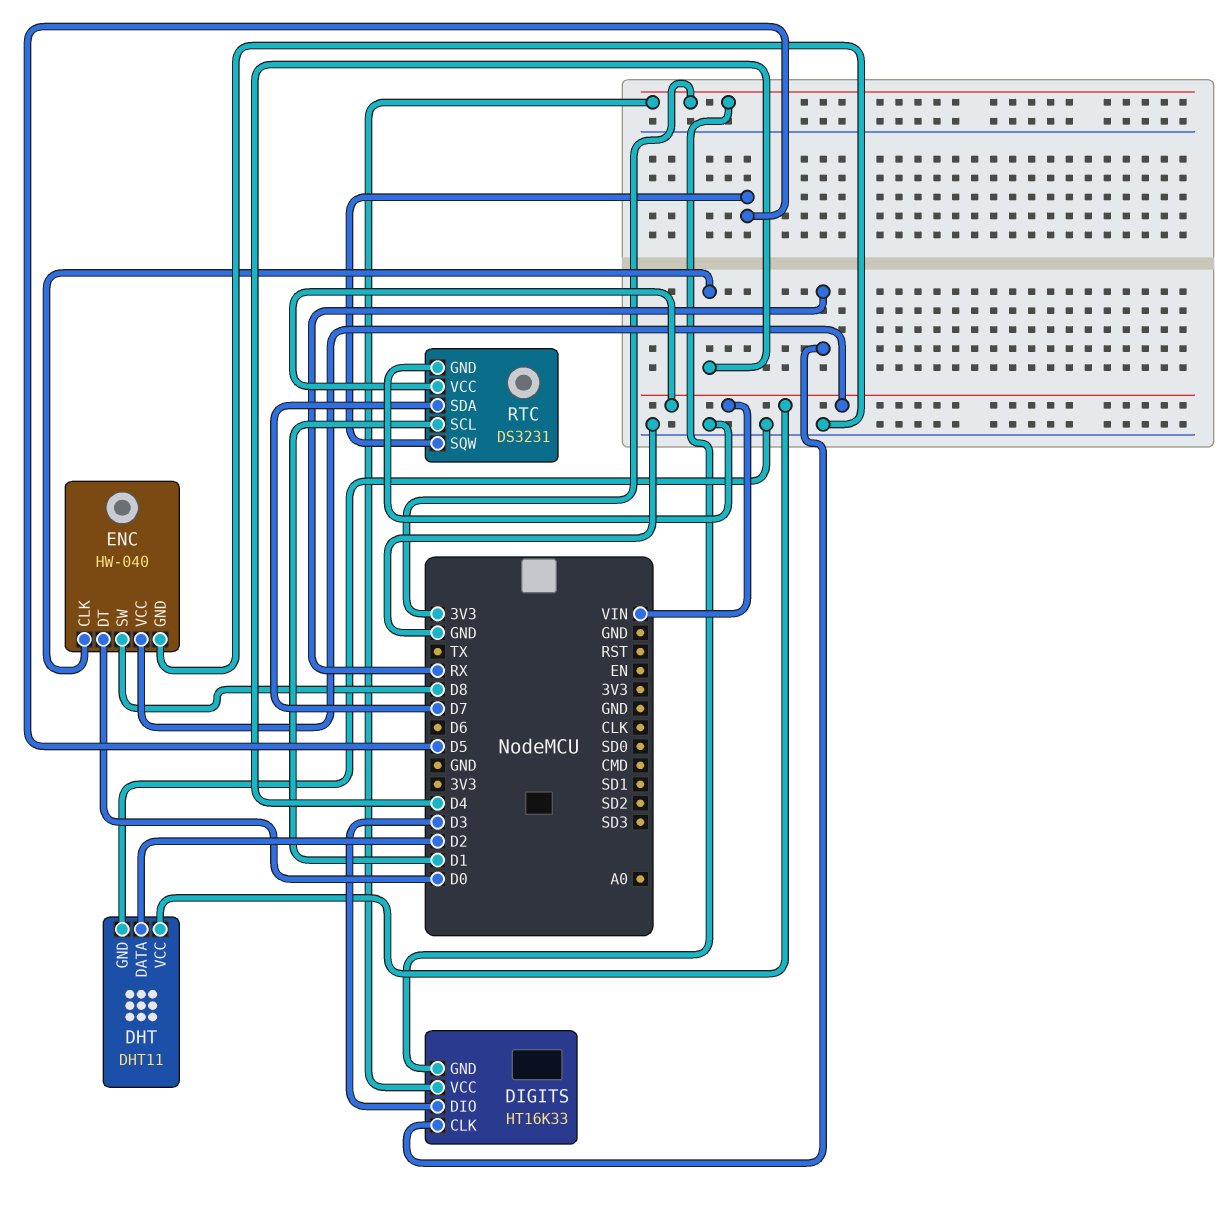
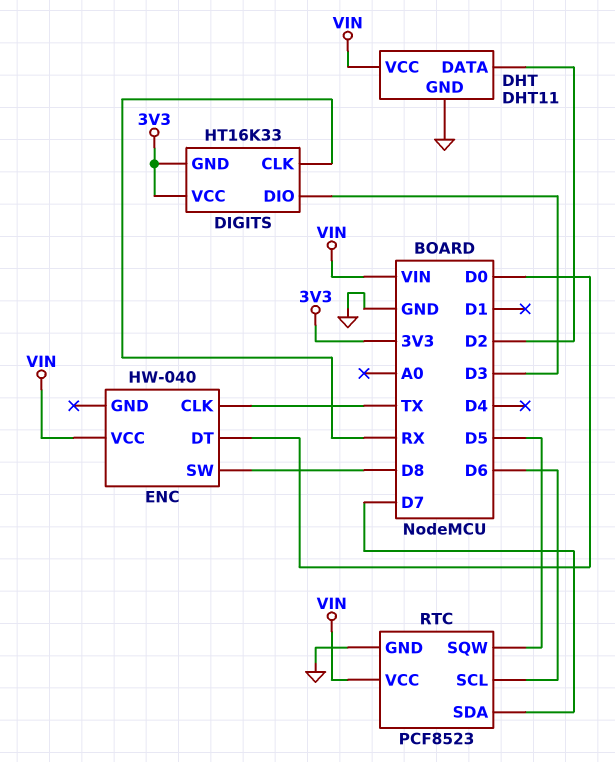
ENC pin CLK: D4 -> TX
ENC pin GND: GND -> none
RTC: DS3231 -> PCF8523
RTC pin SCL: D1 -> D6

